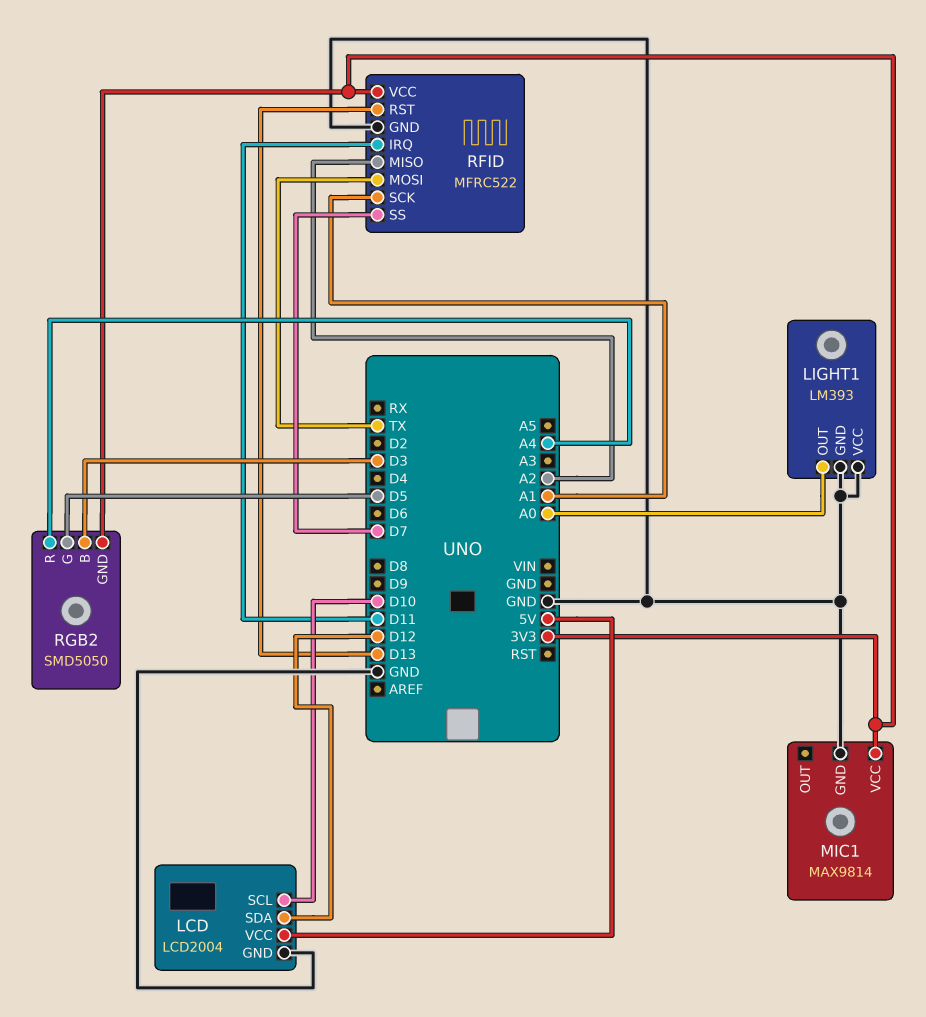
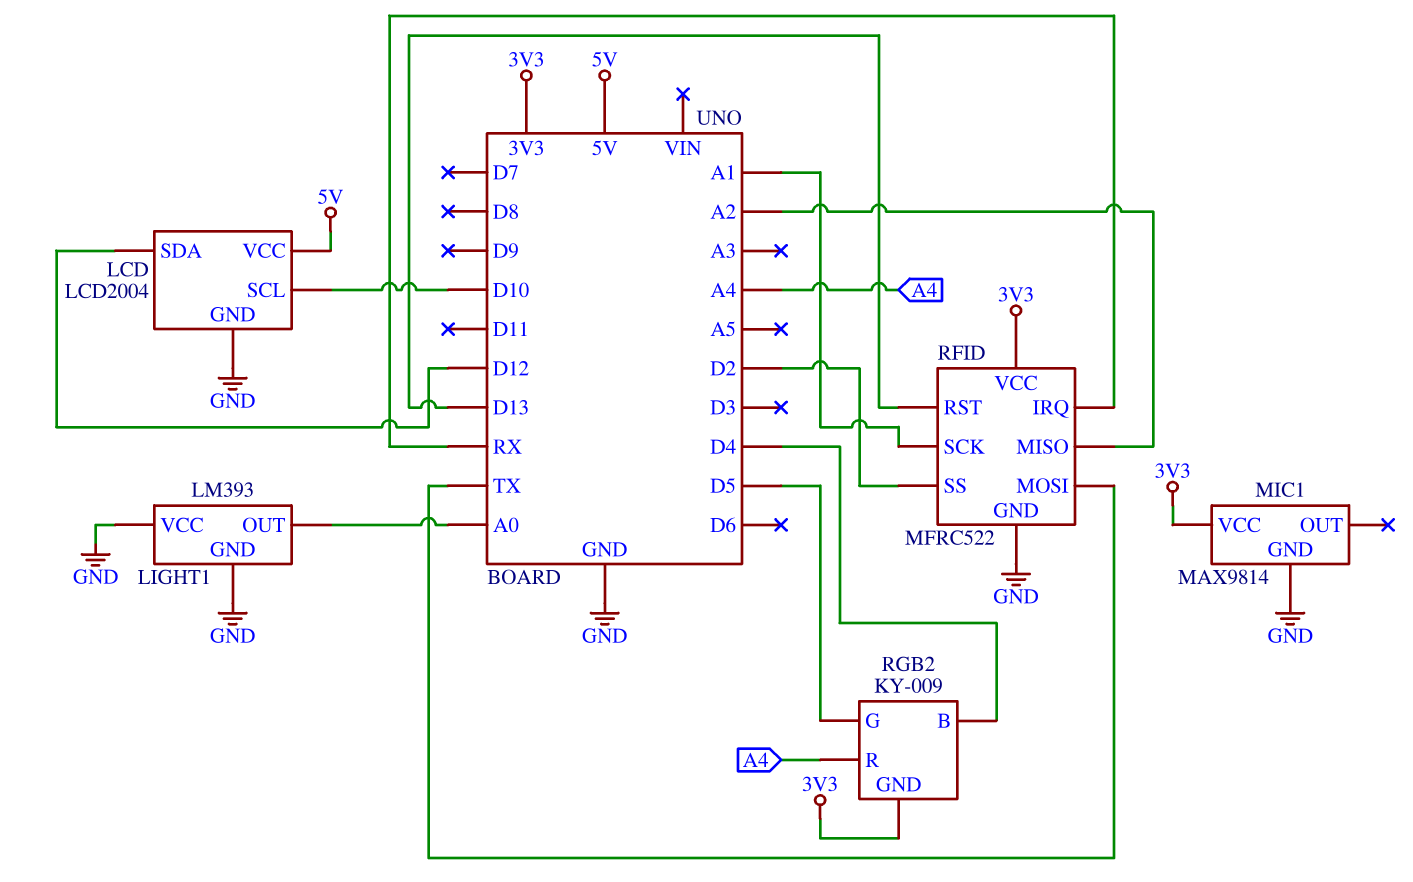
RFID pin IRQ: D11 -> RX
RFID pin SS: D7 -> D2
RGB2: SMD5050 -> KY-009
RGB2 pin B: D3 -> D4

